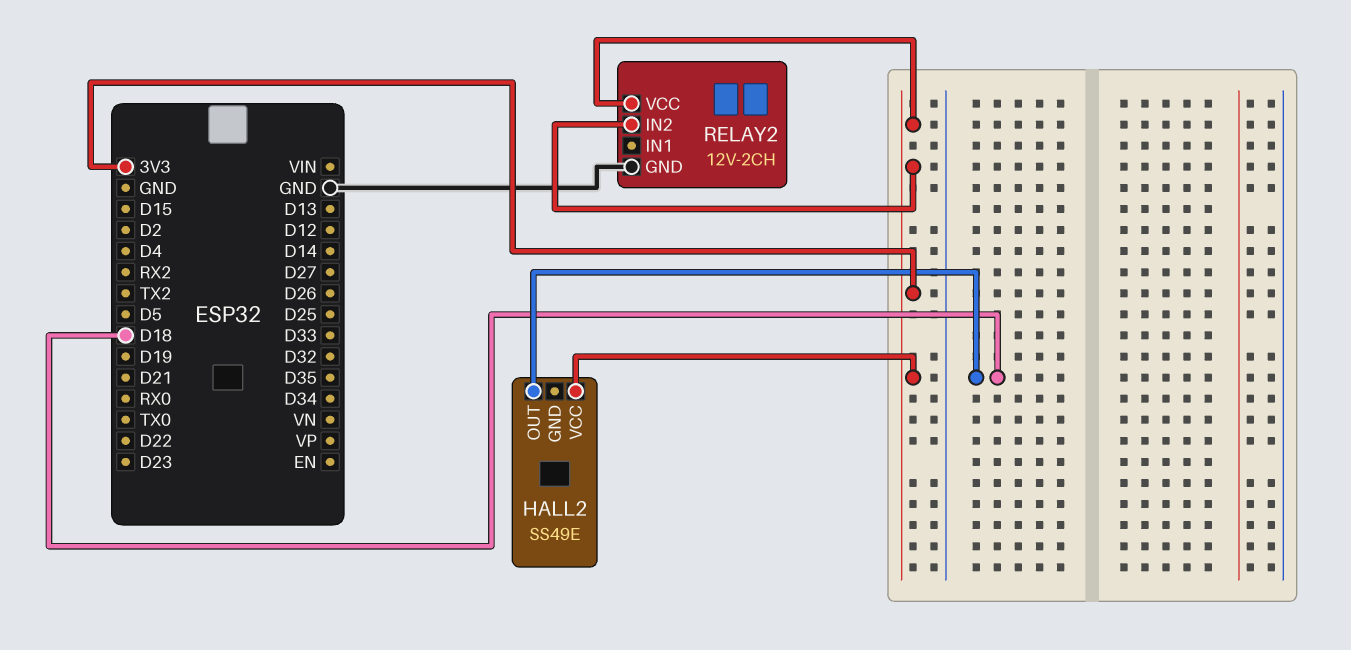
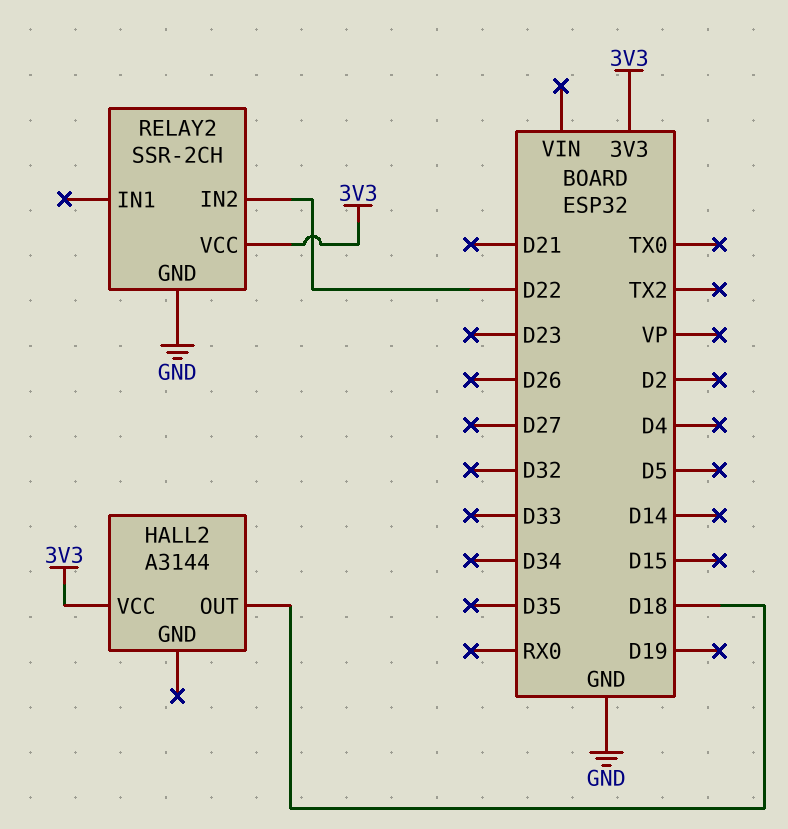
HALL2: SS49E -> A3144
RELAY2: 12V-2CH -> SSR-2CH
RELAY2 pin IN2: 3V3 -> D22

